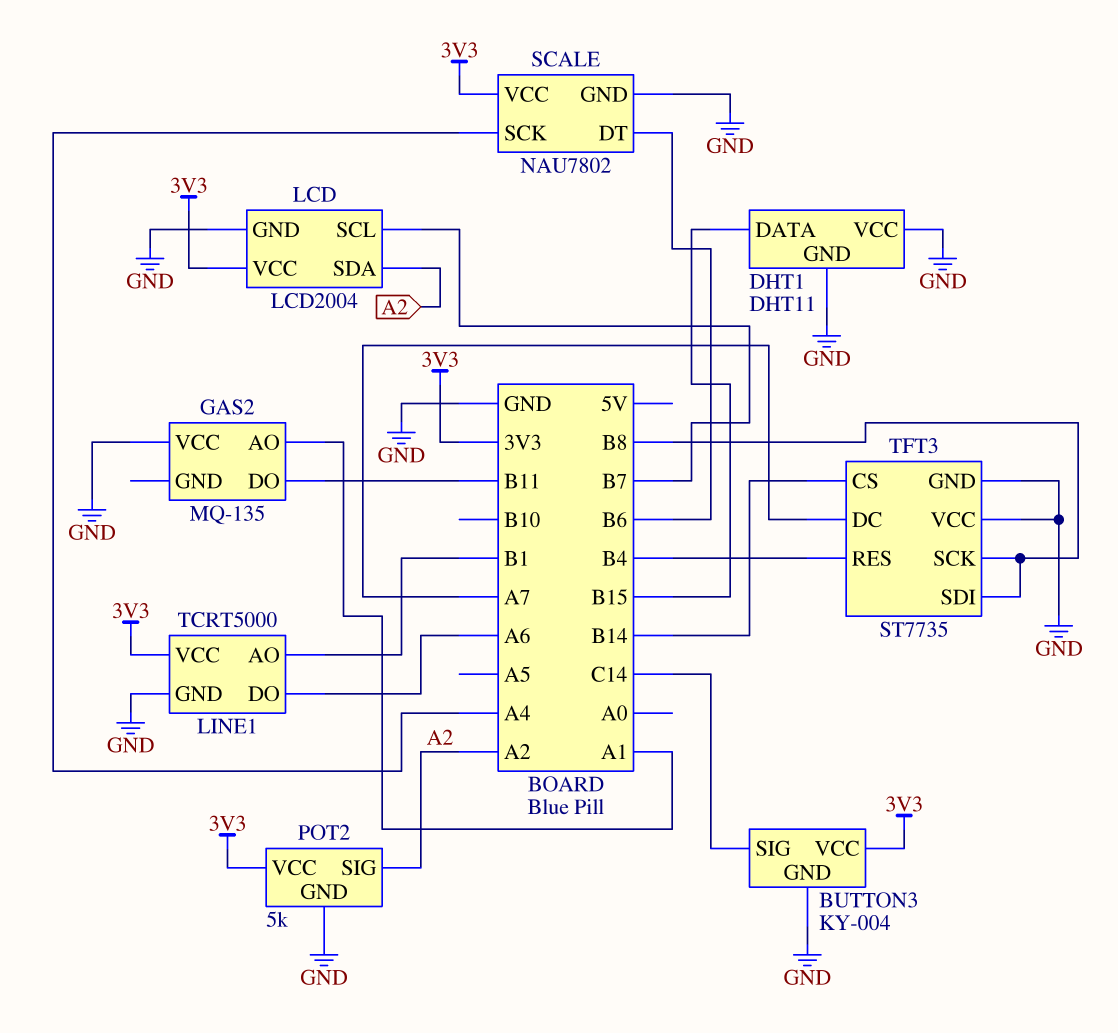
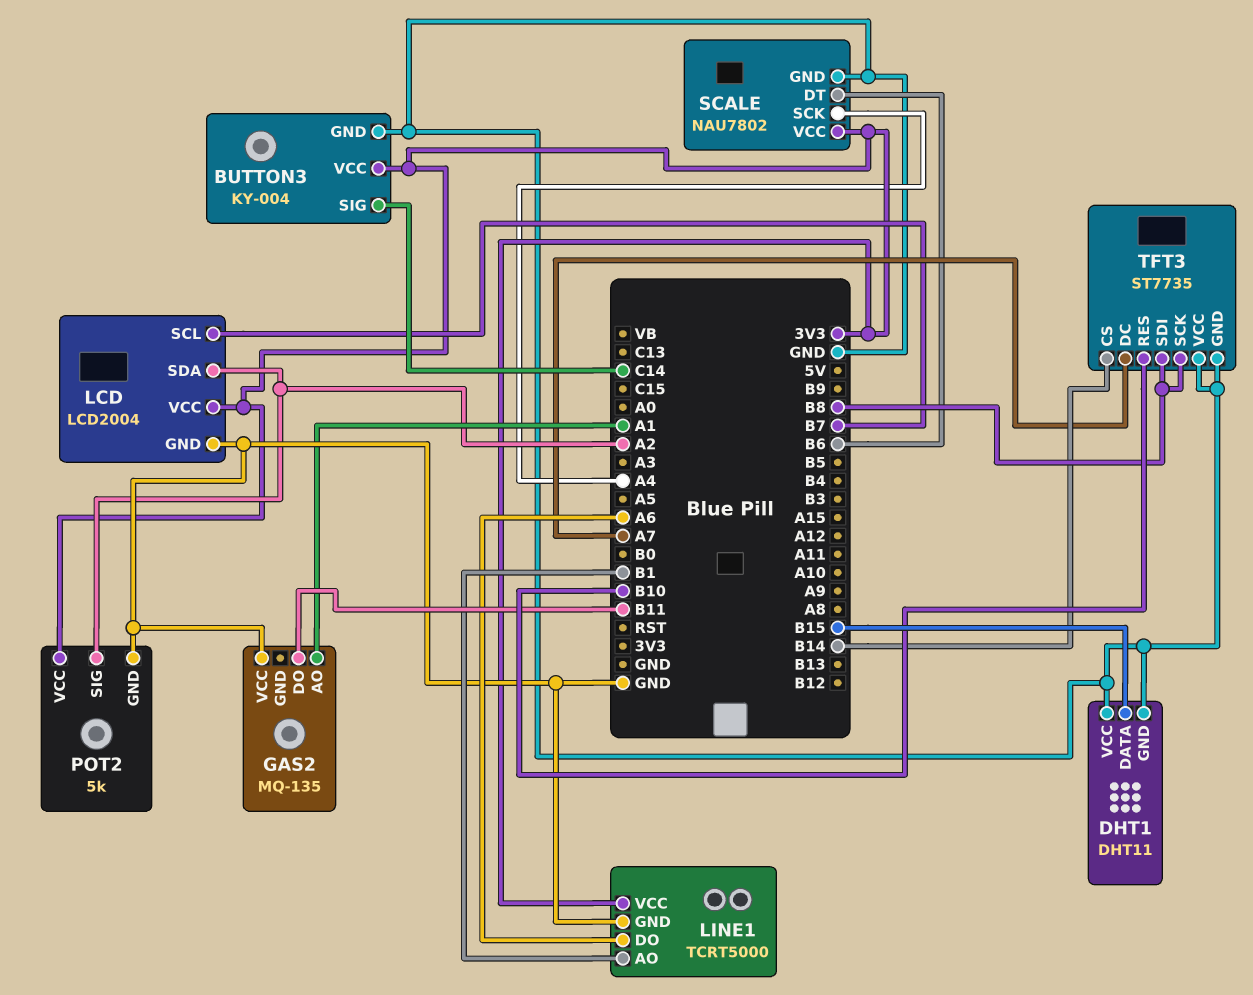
TFT3 pin RES: B4 -> B10

